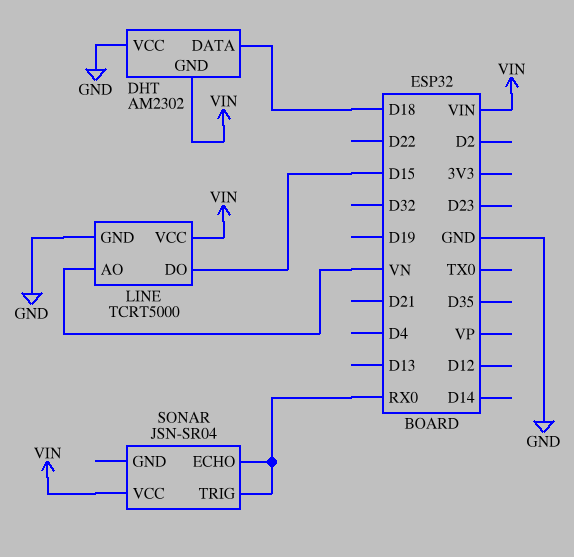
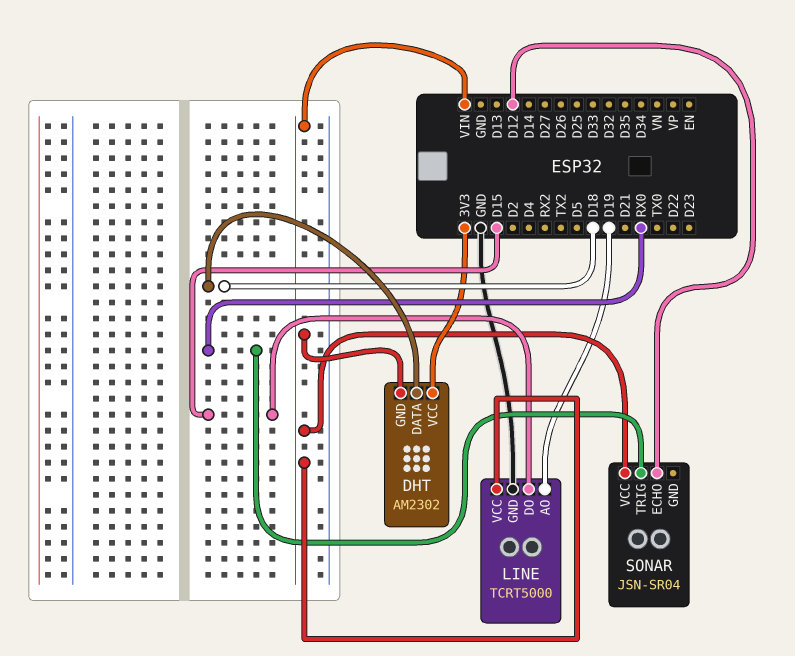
DHT pin VCC: GND -> 3V3
LINE pin AO: VN -> D19
SONAR pin ECHO: RX0 -> D12

